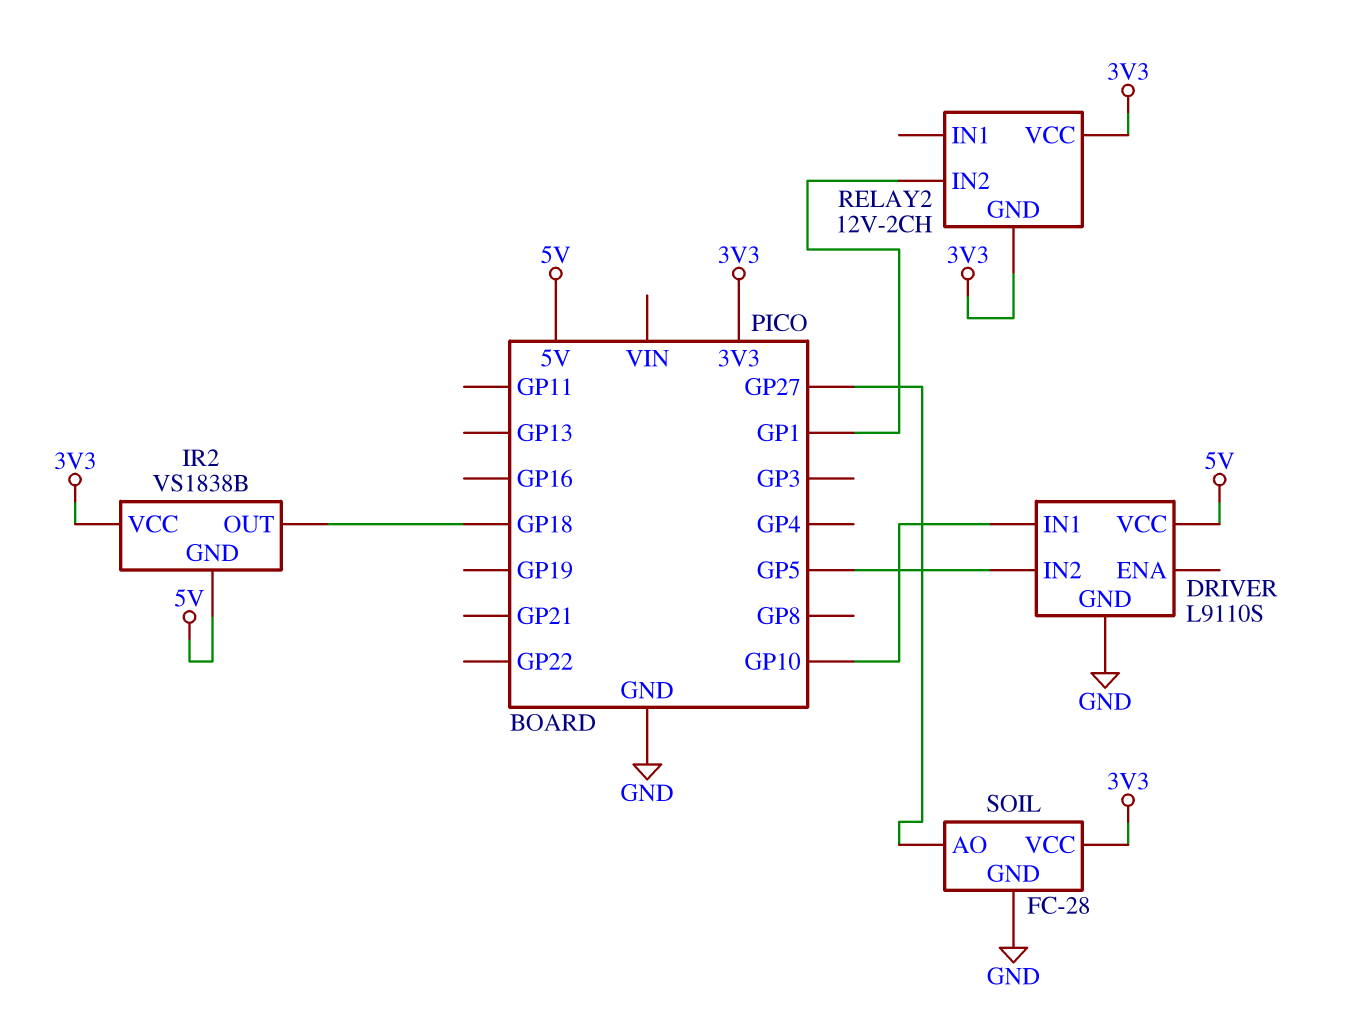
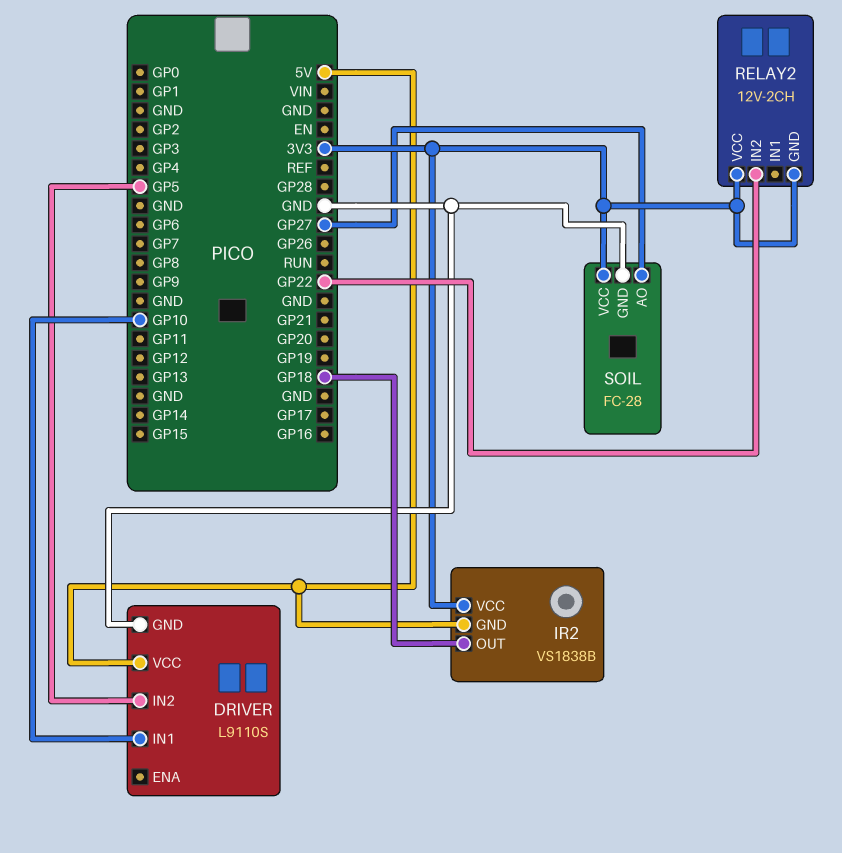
RELAY2 pin IN2: GP1 -> GP22

